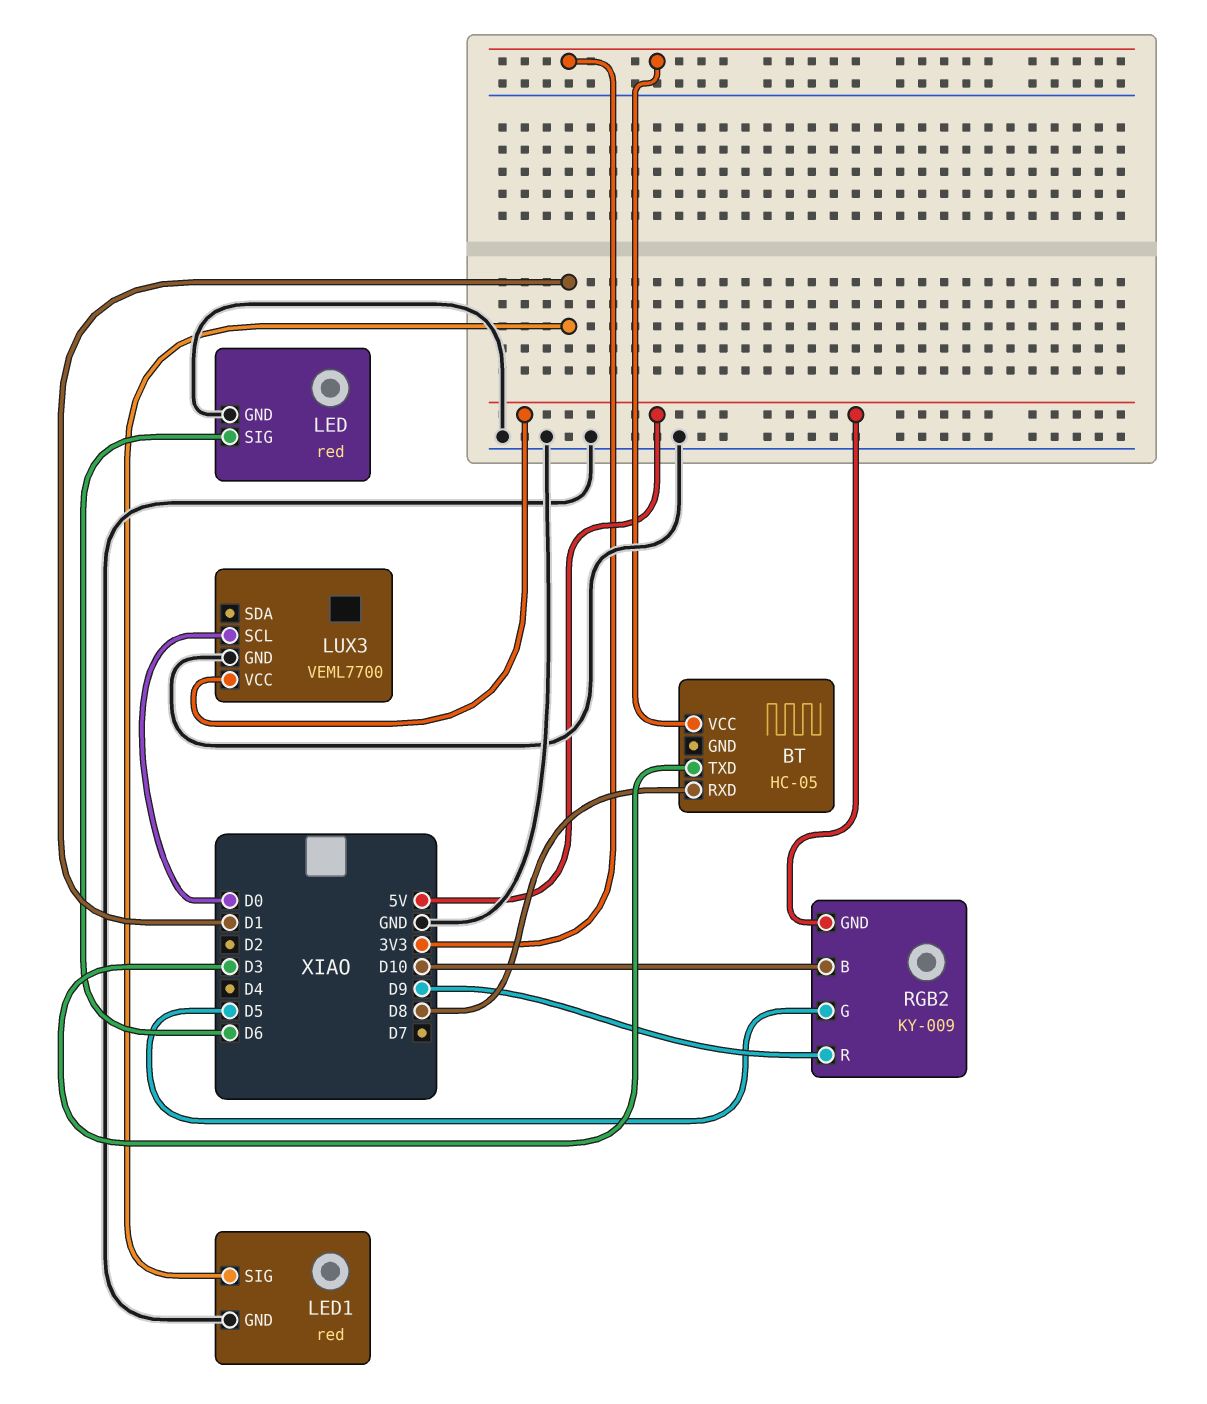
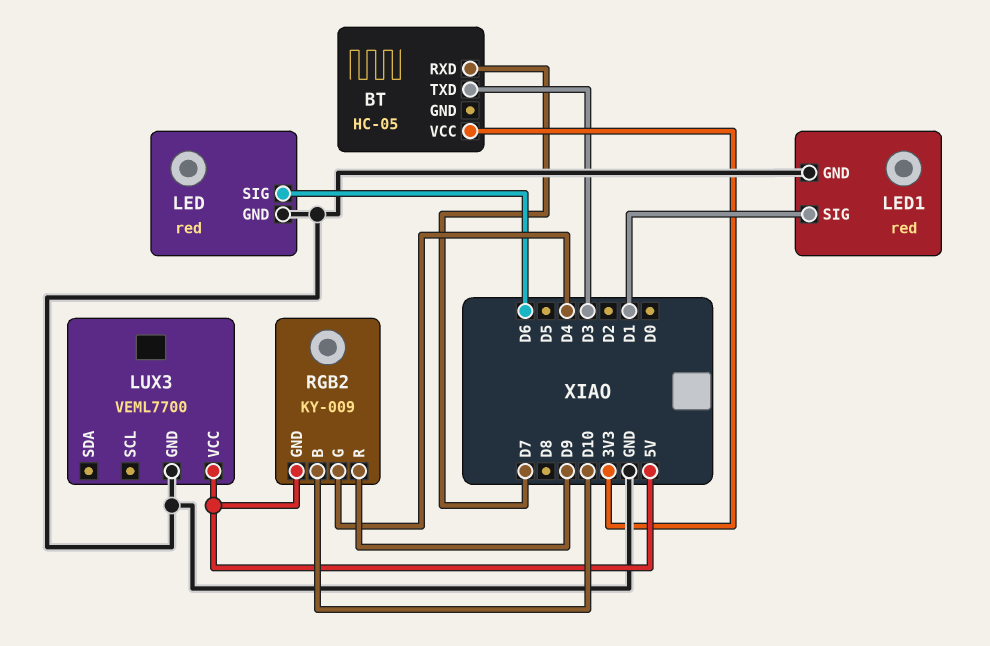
BT pin RXD: D8 -> D7
LUX3 pin SCL: D0 -> none
RGB2 pin G: D5 -> D4

